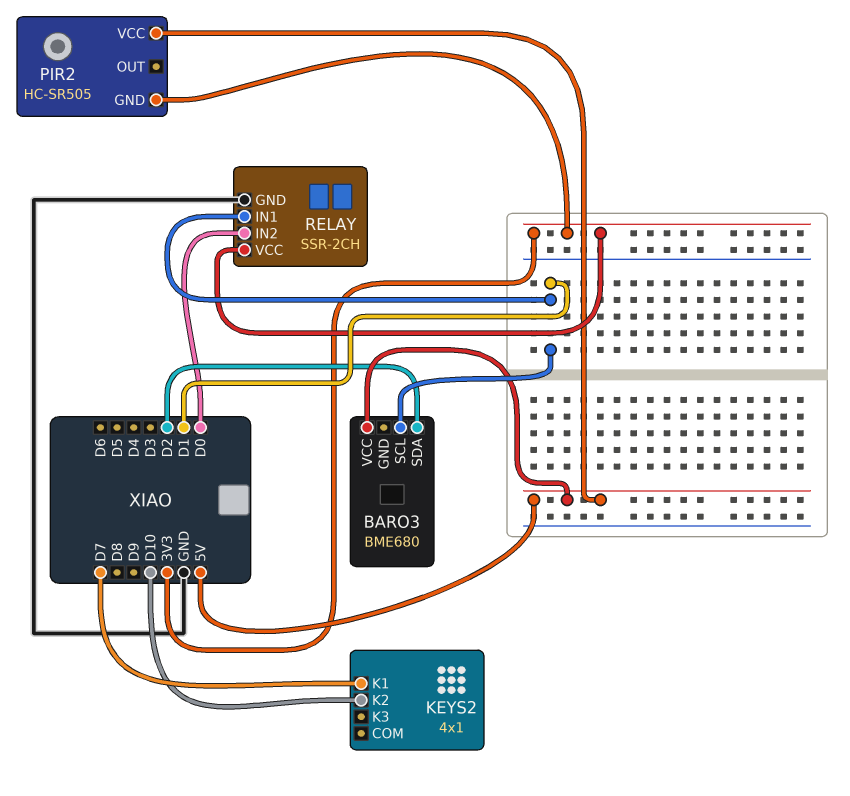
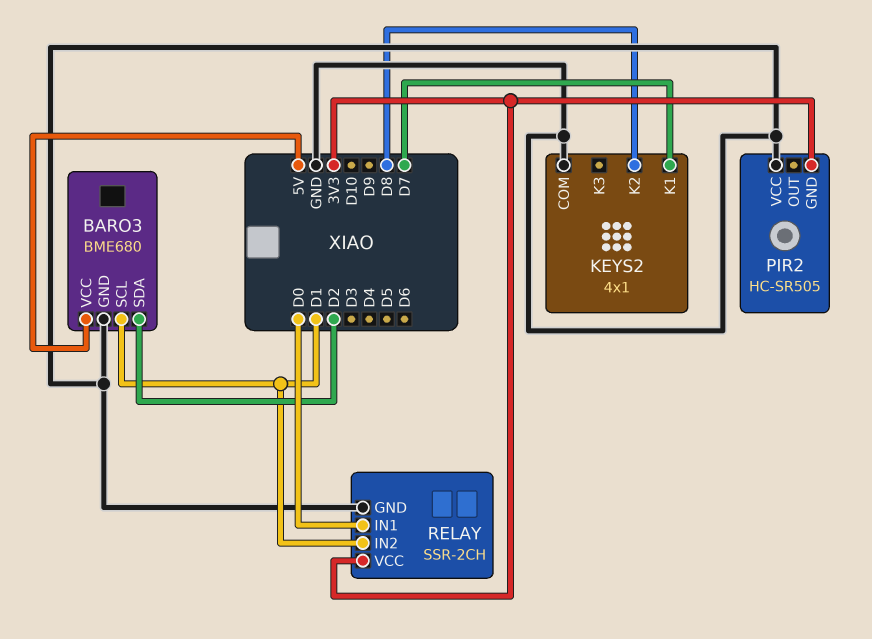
BARO3 pin GND: none -> GND
KEYS2 pin COM: none -> GND
KEYS2 pin K2: D10 -> D8
PIR2 pin VCC: 5V -> GND
RELAY pin IN1: D1 -> D0
RELAY pin IN2: D0 -> D1

